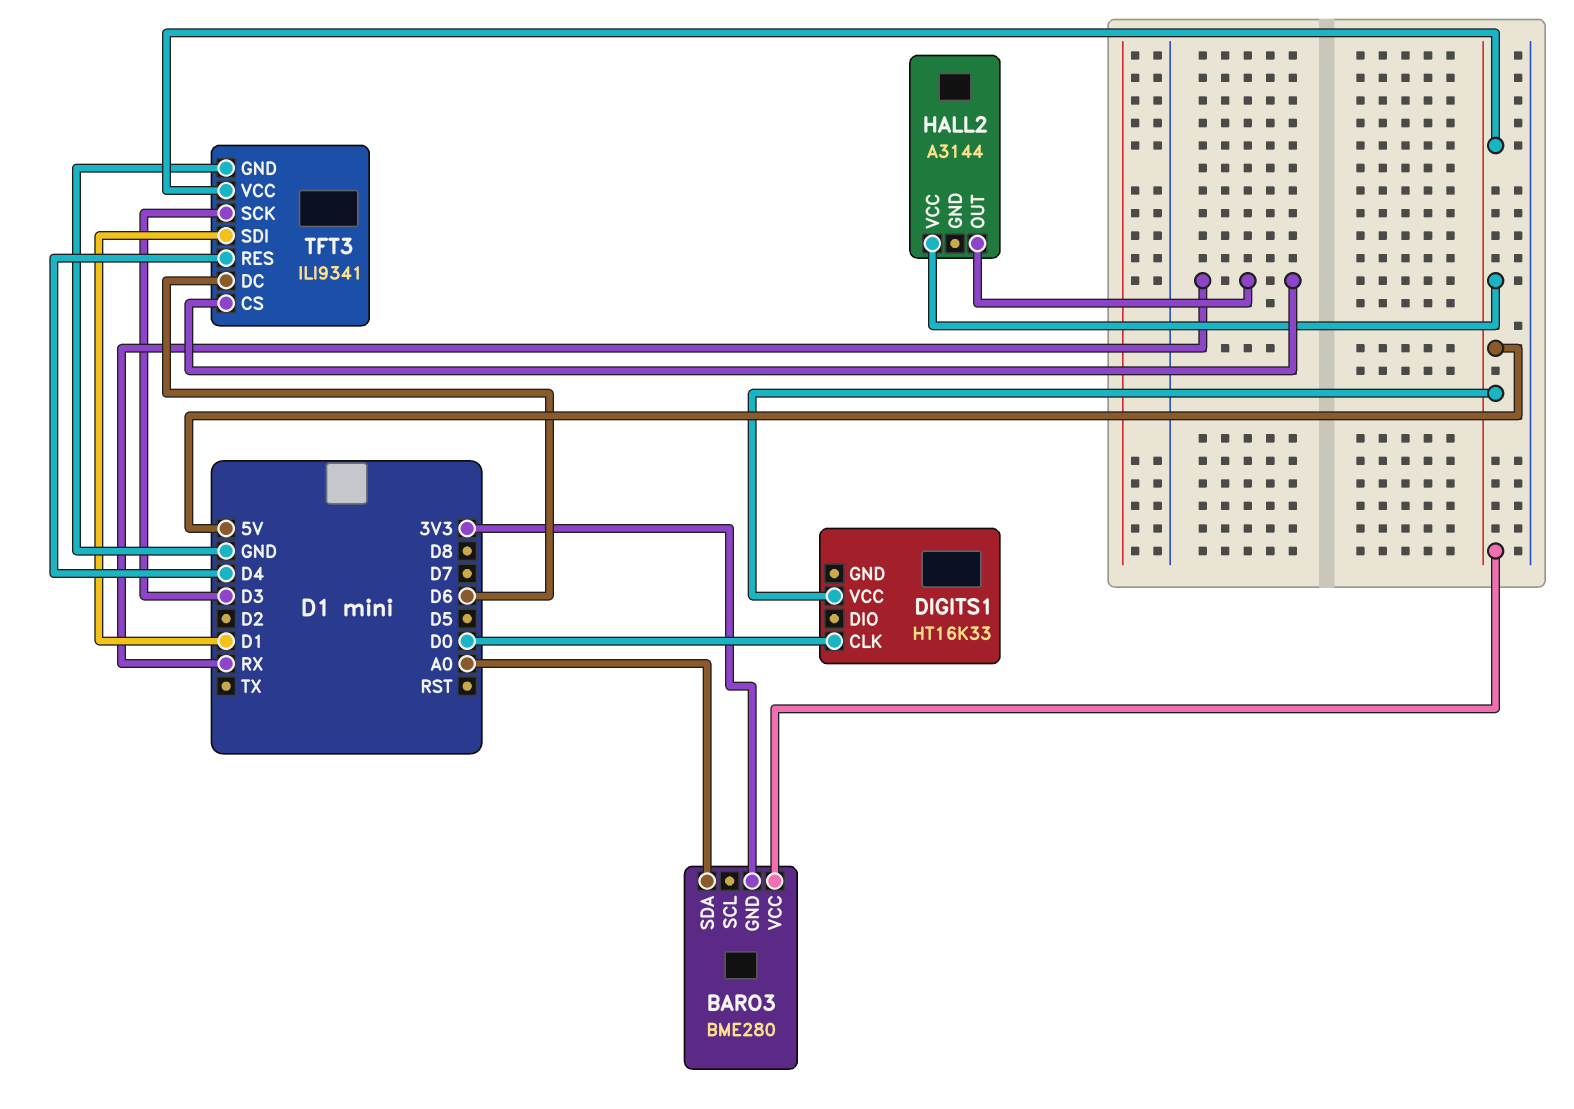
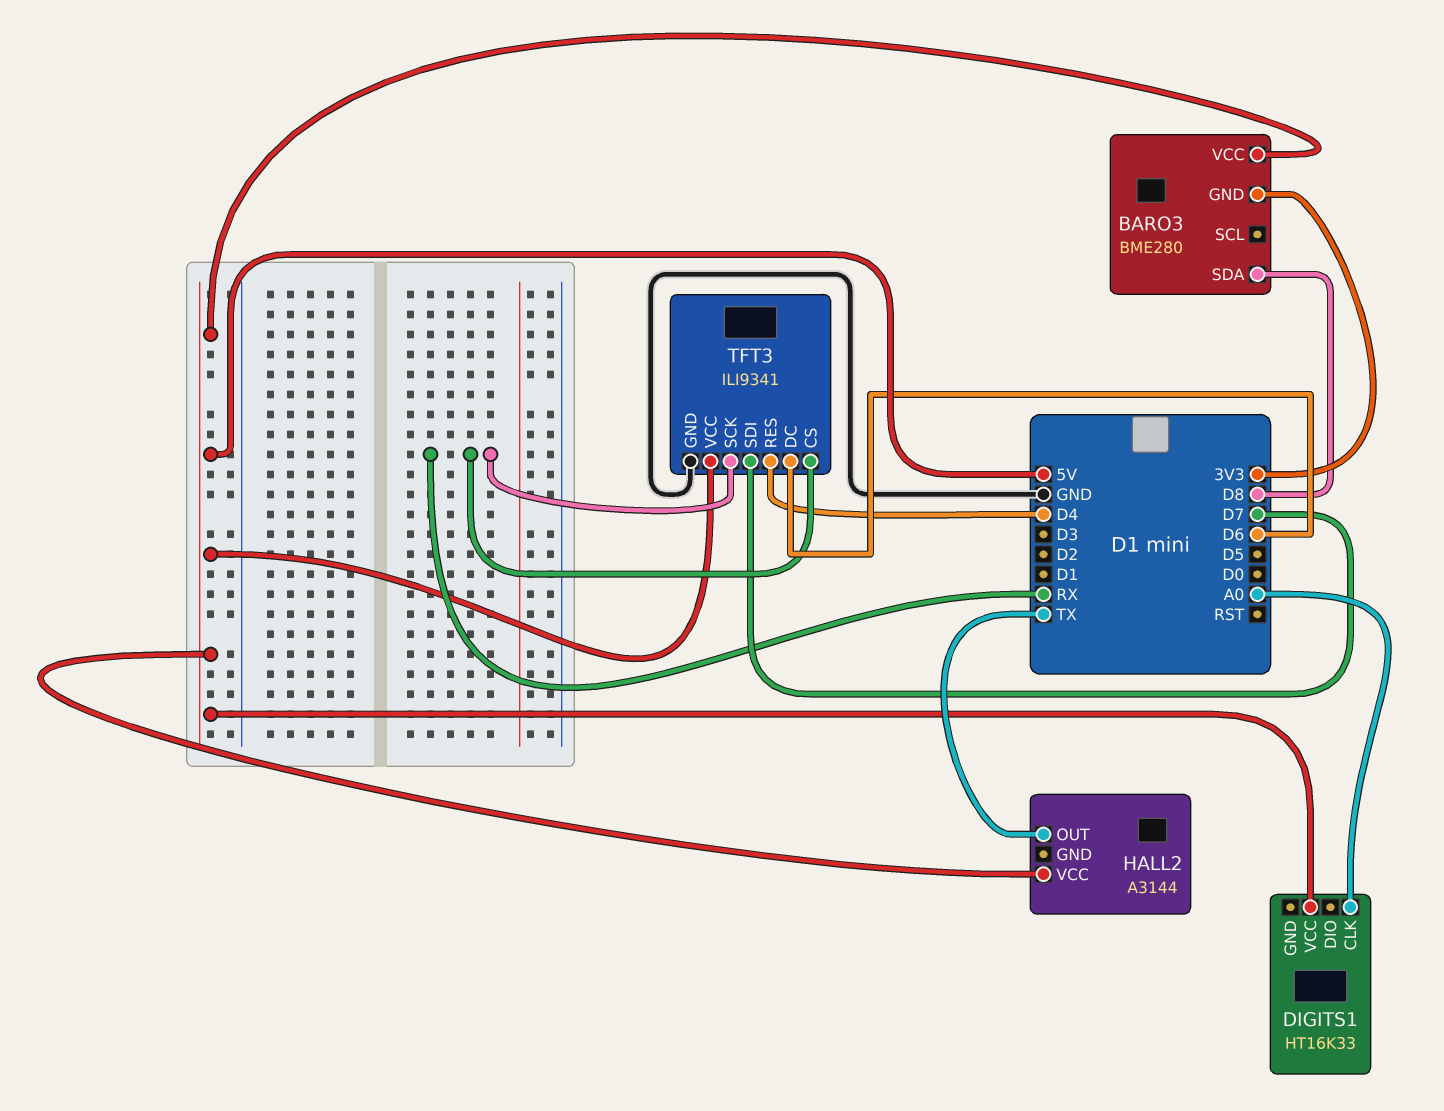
BARO3 pin SDA: A0 -> D8
DIGITS1 pin CLK: D0 -> A0
HALL2 pin OUT: RX -> TX
TFT3 pin SCK: D3 -> RX
TFT3 pin SDI: D1 -> D7

